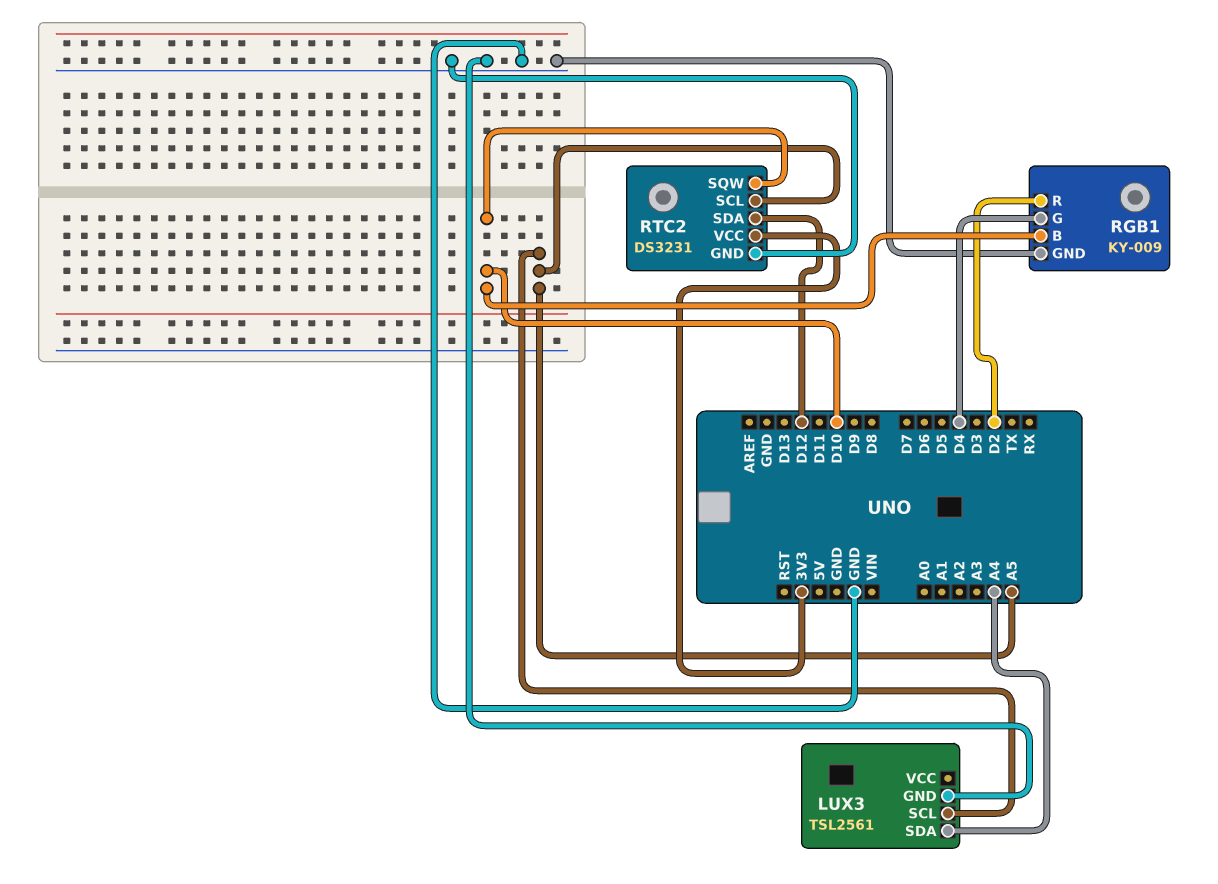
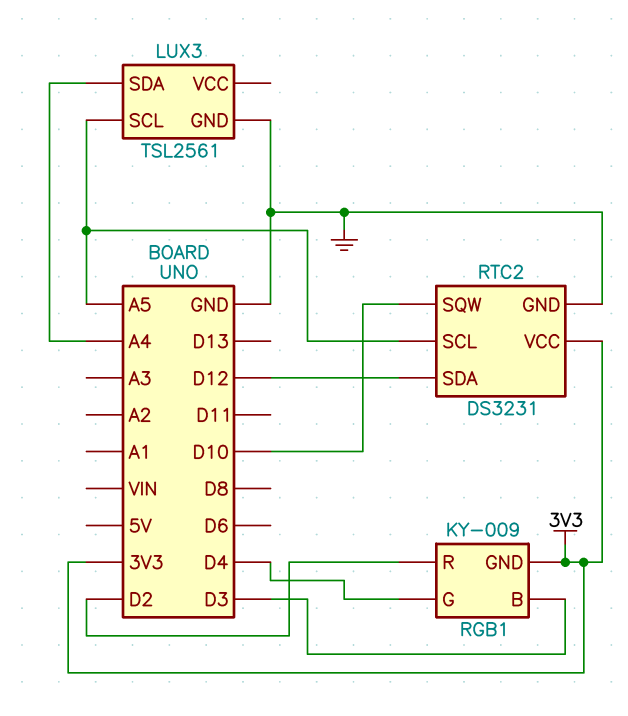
RGB1 pin B: D10 -> D3
RGB1 pin GND: GND -> 3V3

